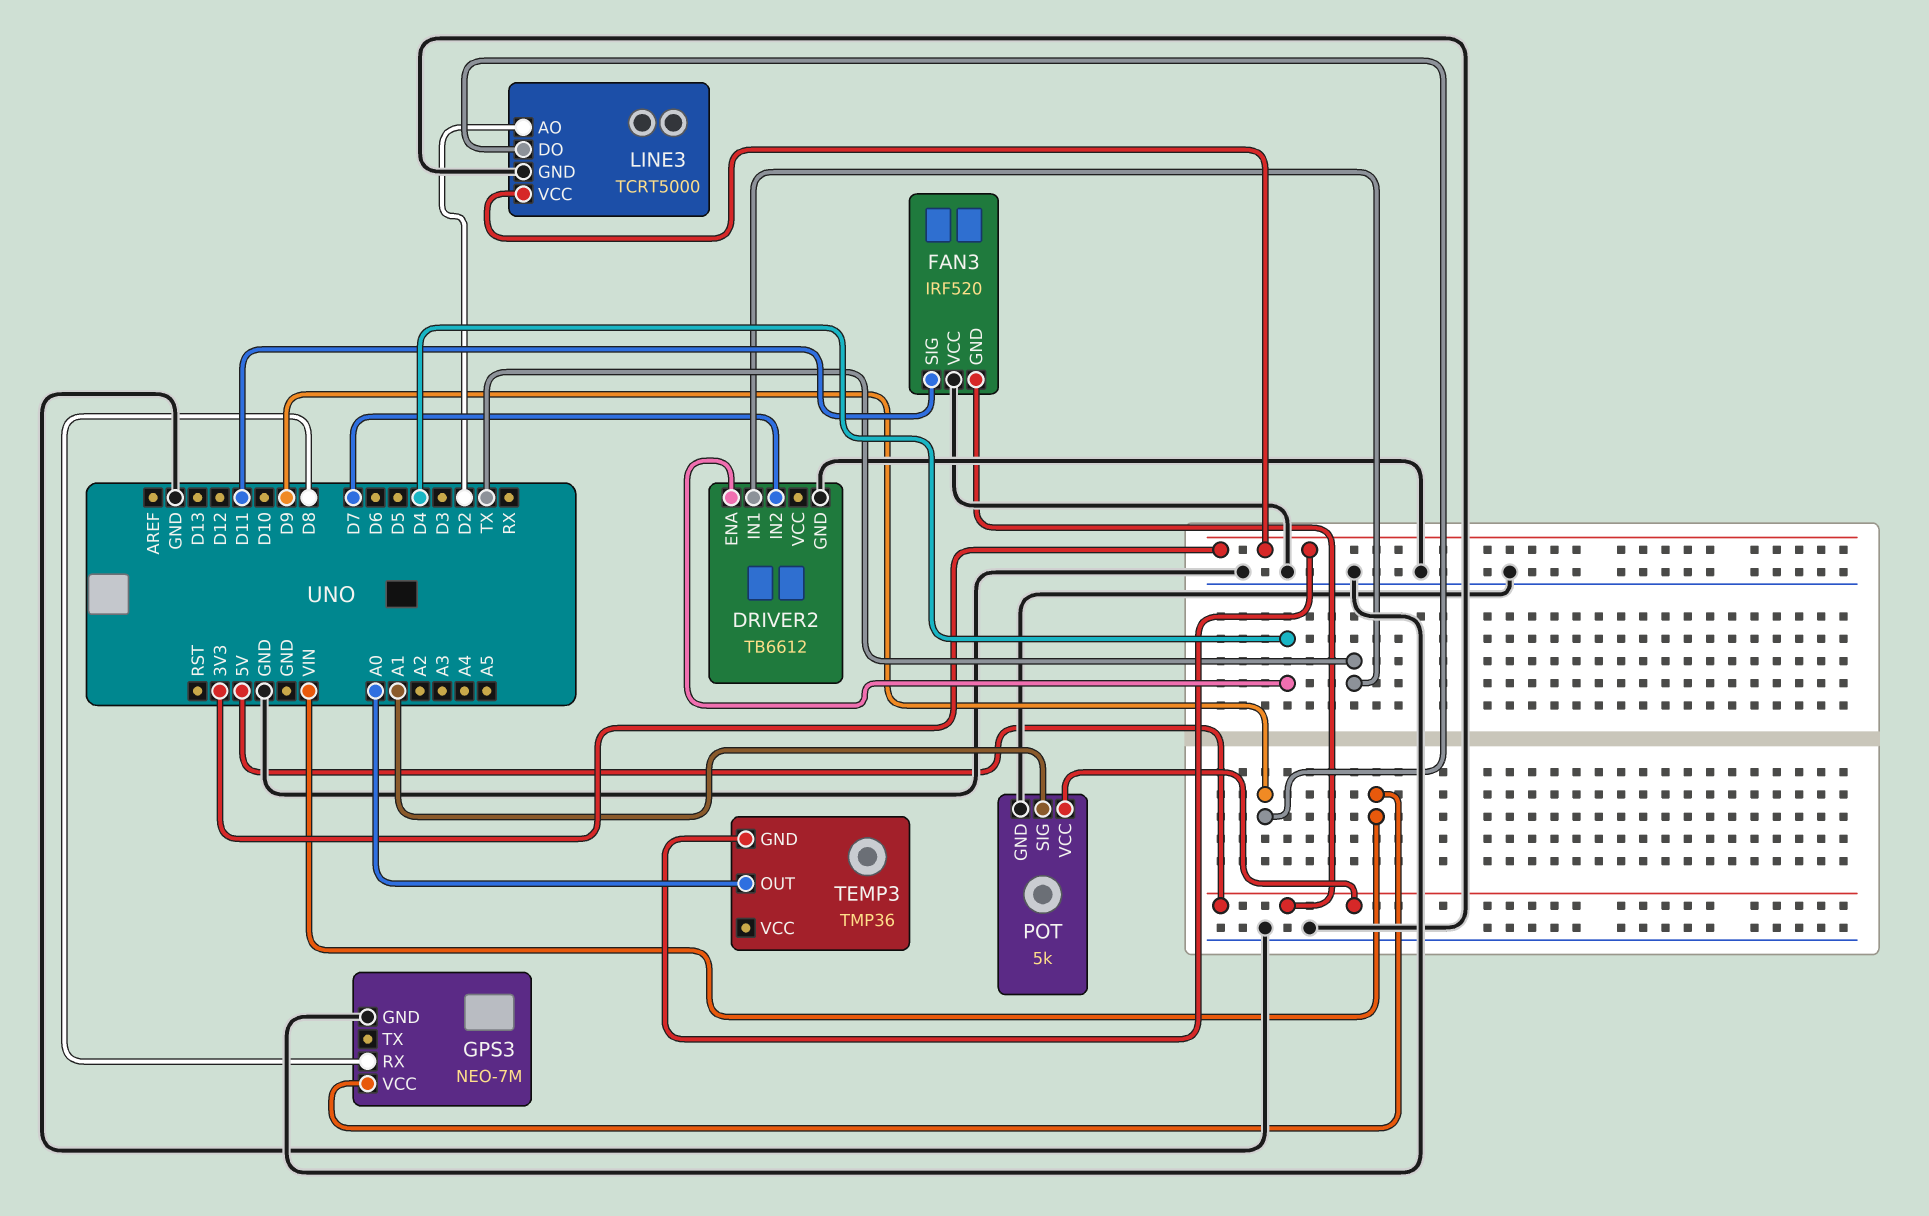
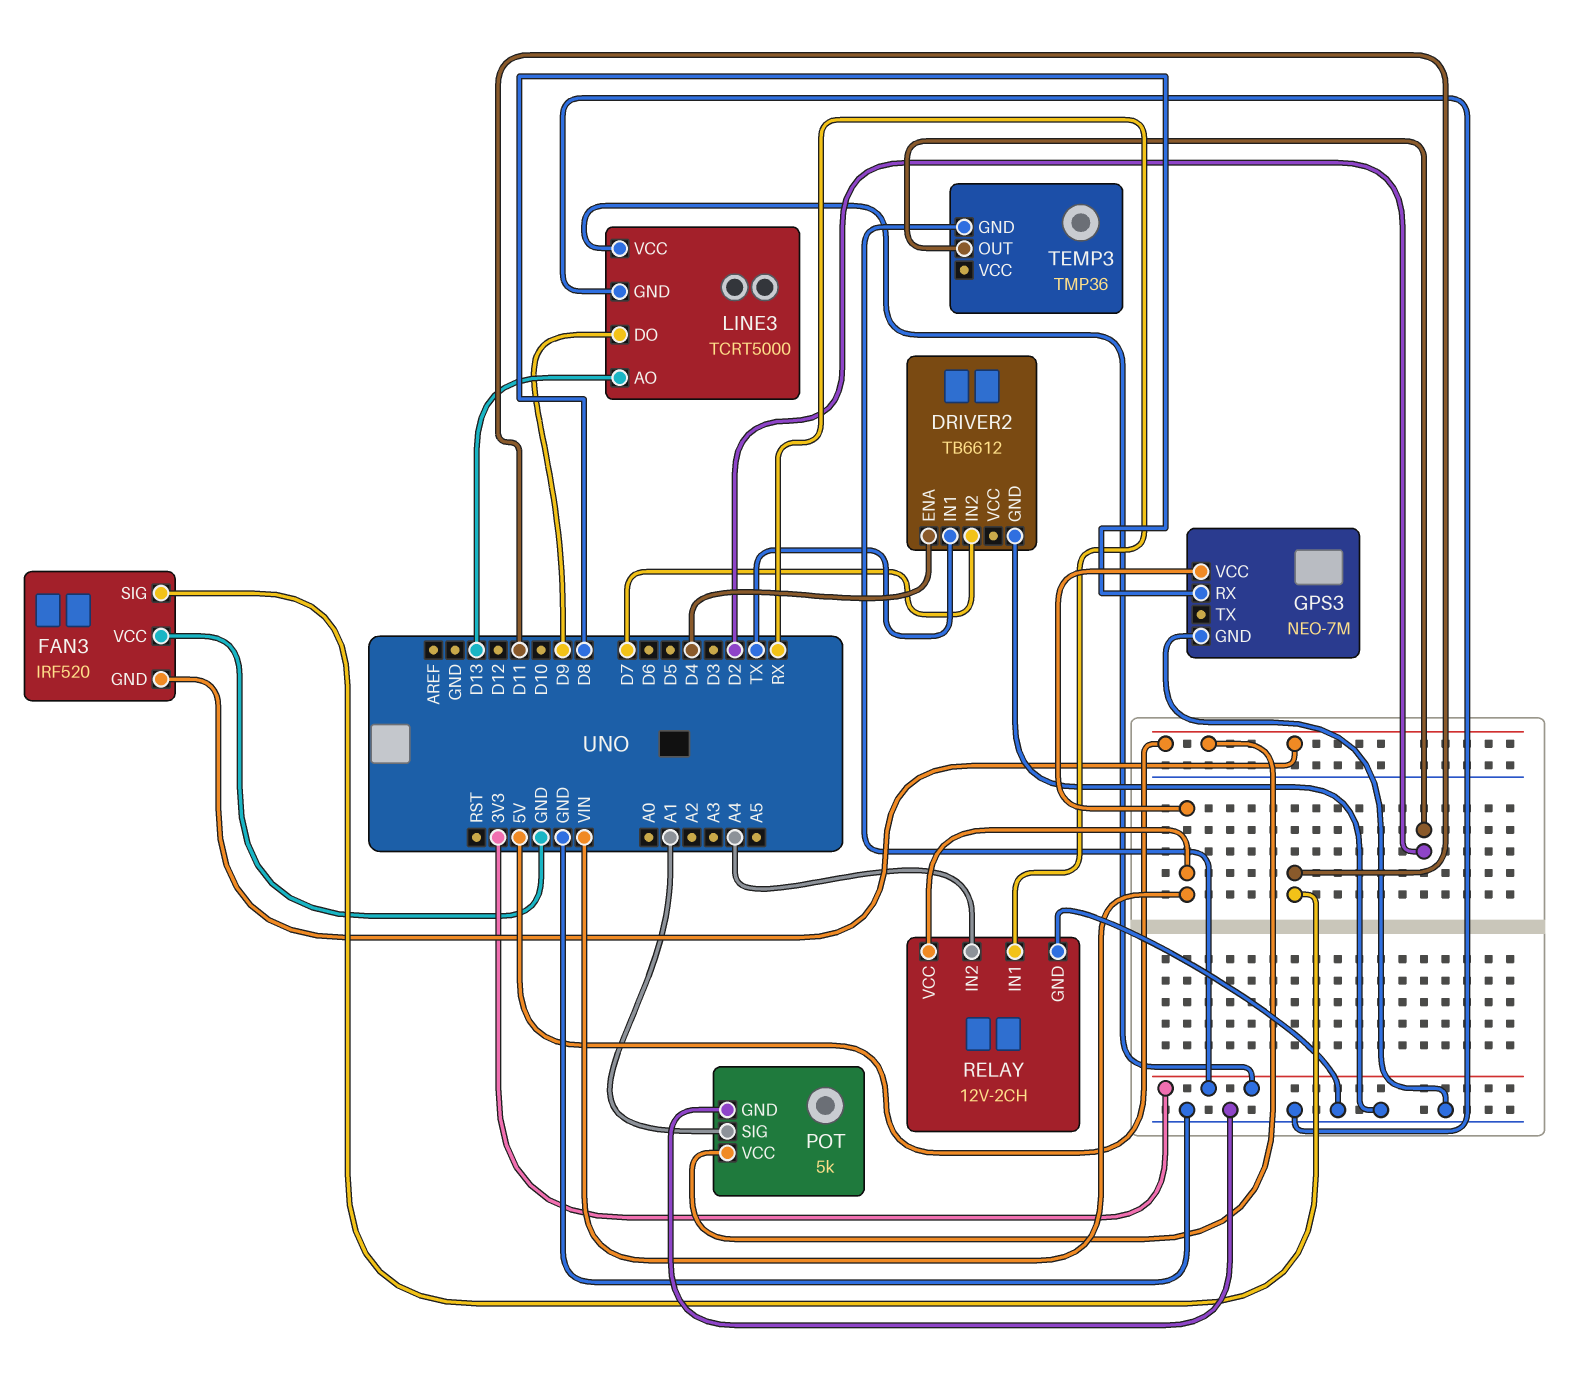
LINE3 pin AO: D2 -> D13
RELAY: none -> 12V-2CH
RELAY pin GND: none -> GND
RELAY pin IN1: none -> RX
RELAY pin IN2: none -> A4
RELAY pin VCC: none -> VIN
TEMP3 pin OUT: A0 -> D2

